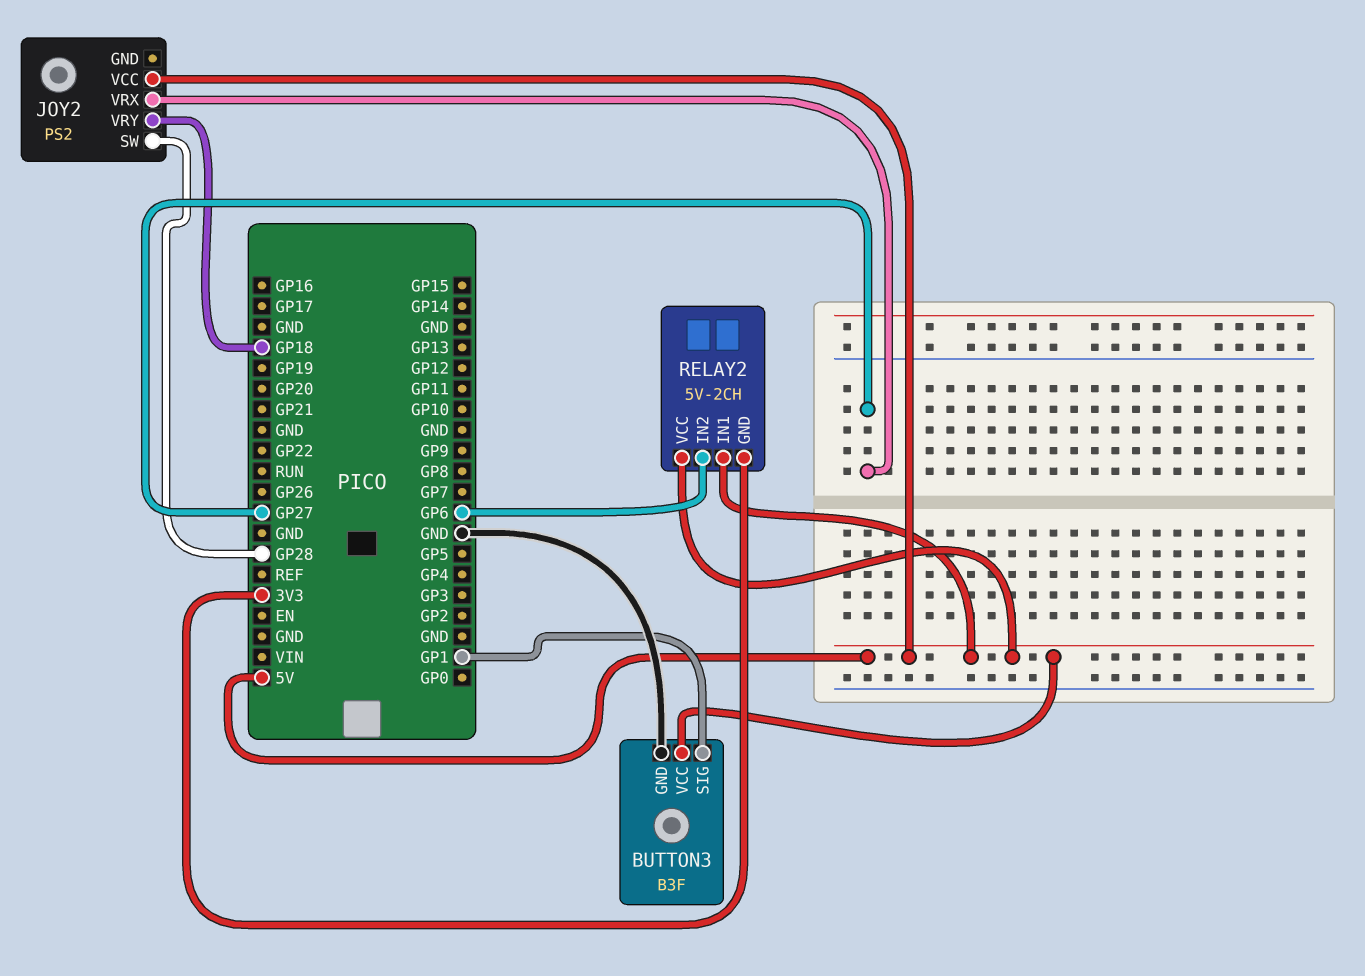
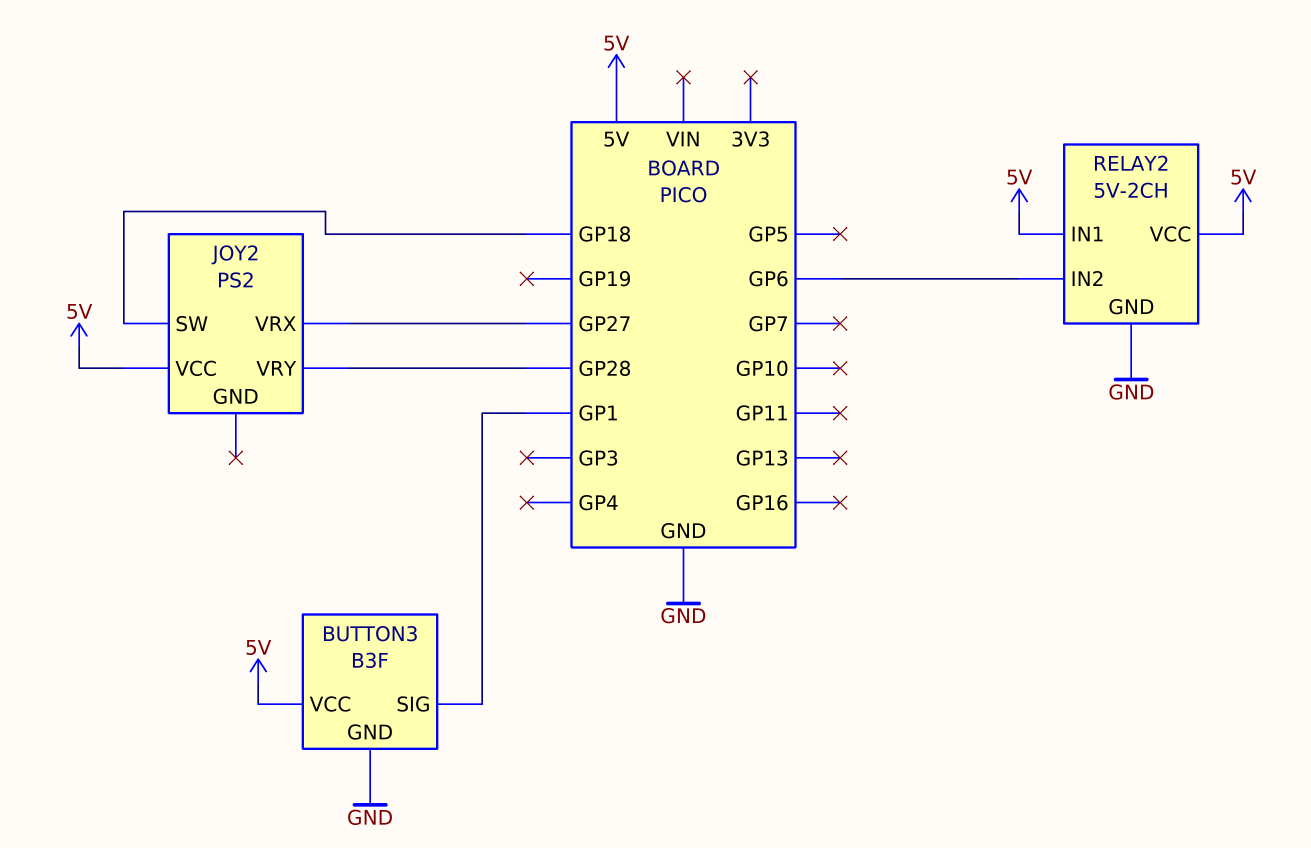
JOY2 pin SW: GP28 -> GP18
JOY2 pin VRY: GP18 -> GP28
RELAY2 pin GND: 3V3 -> GND

